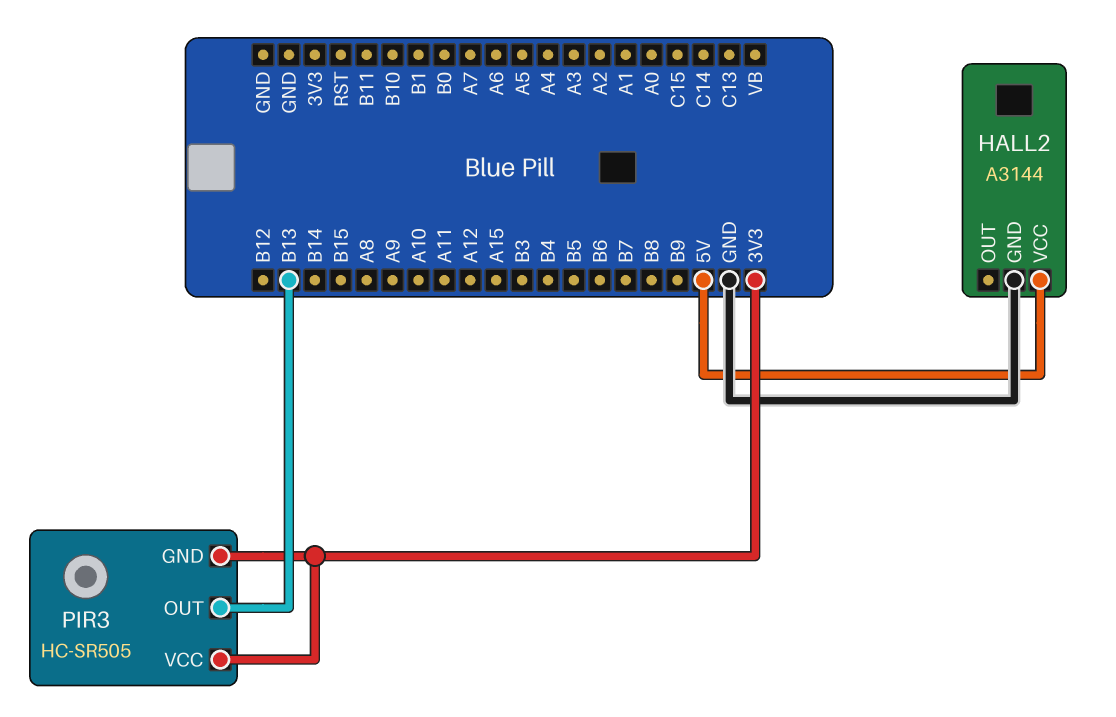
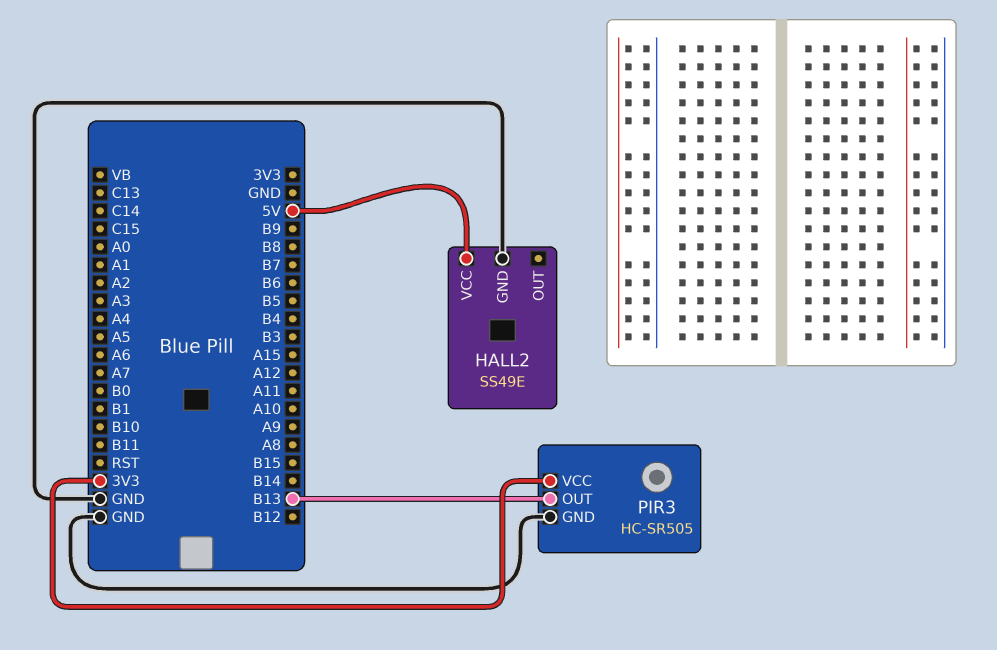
HALL2: A3144 -> SS49E
PIR3 pin GND: 3V3 -> GND

